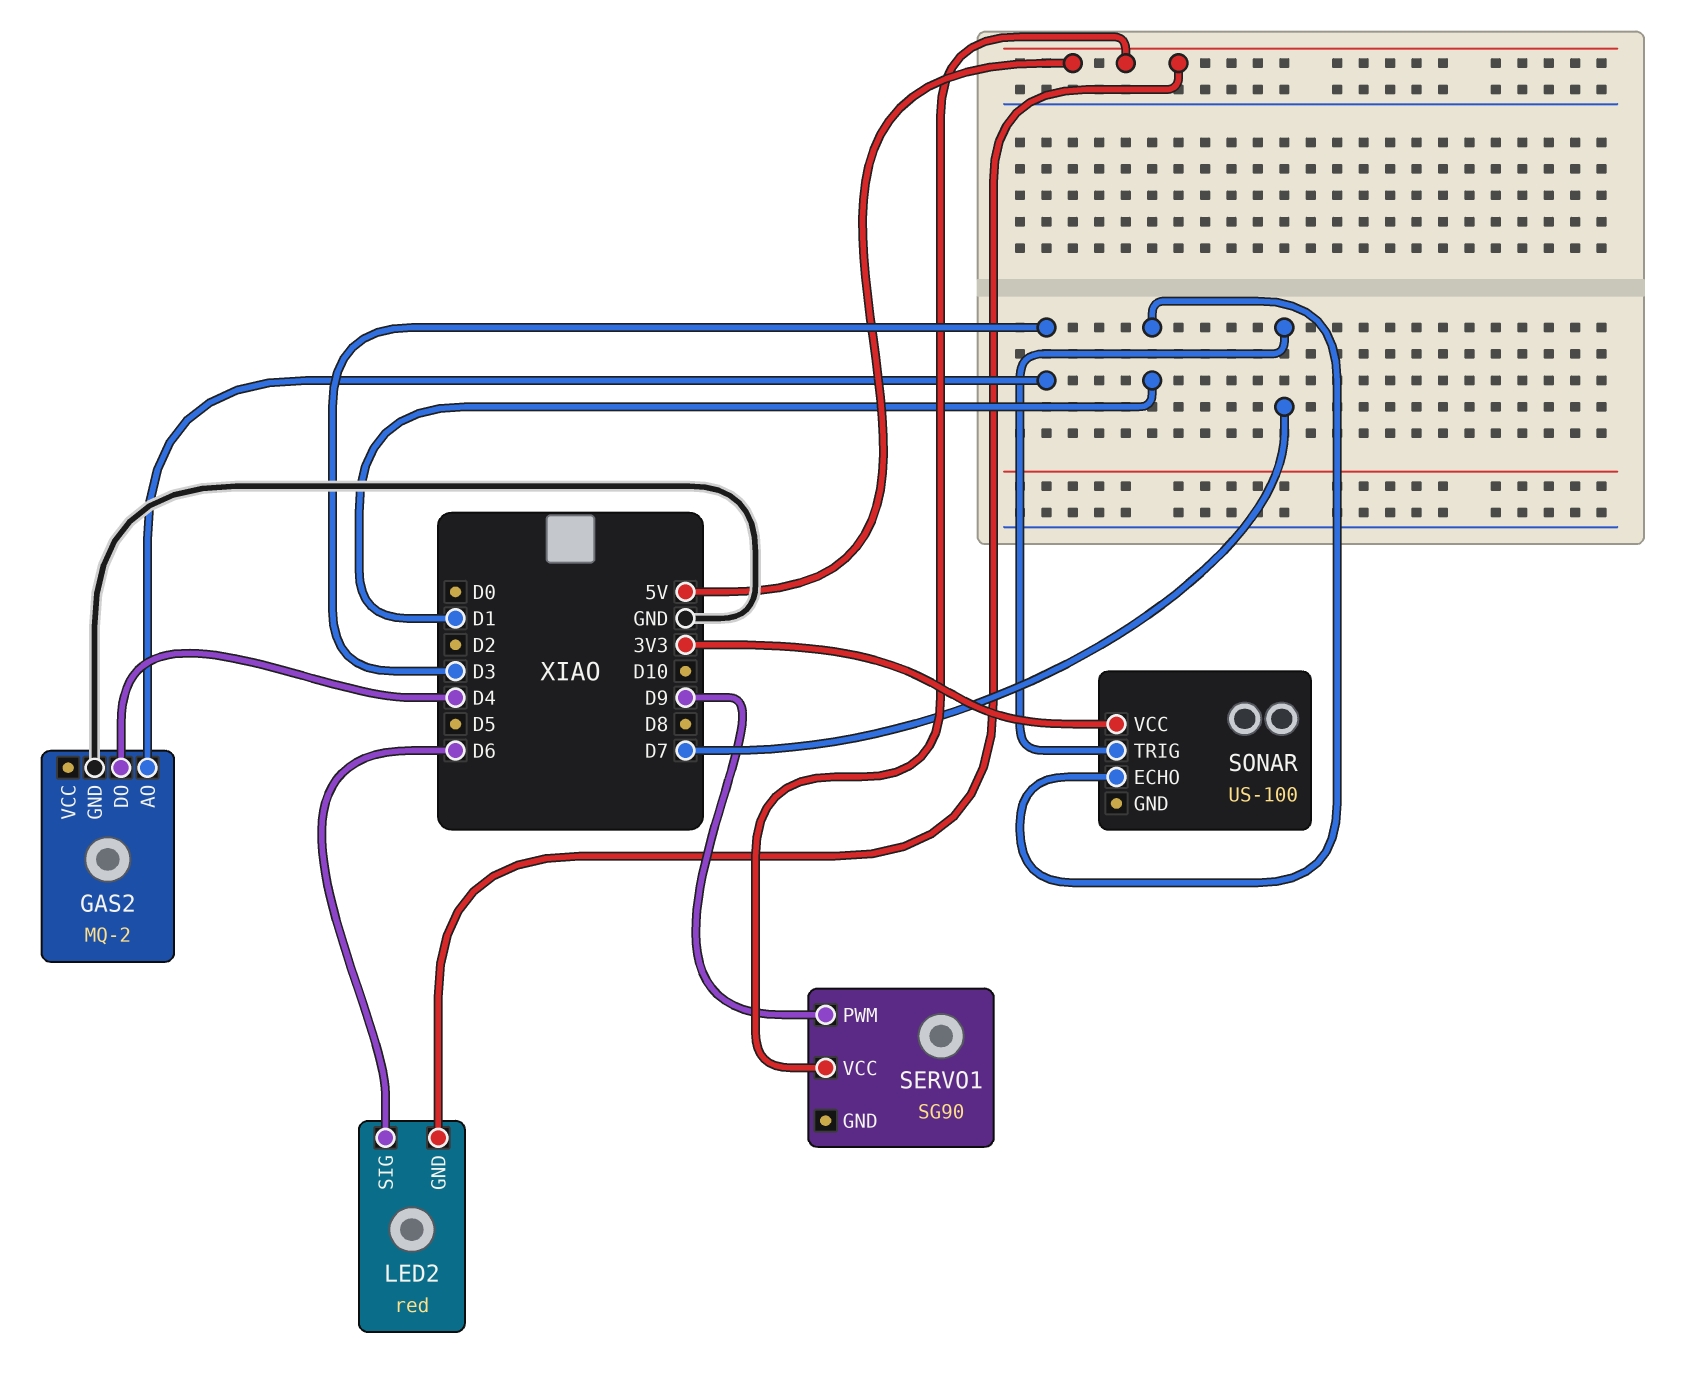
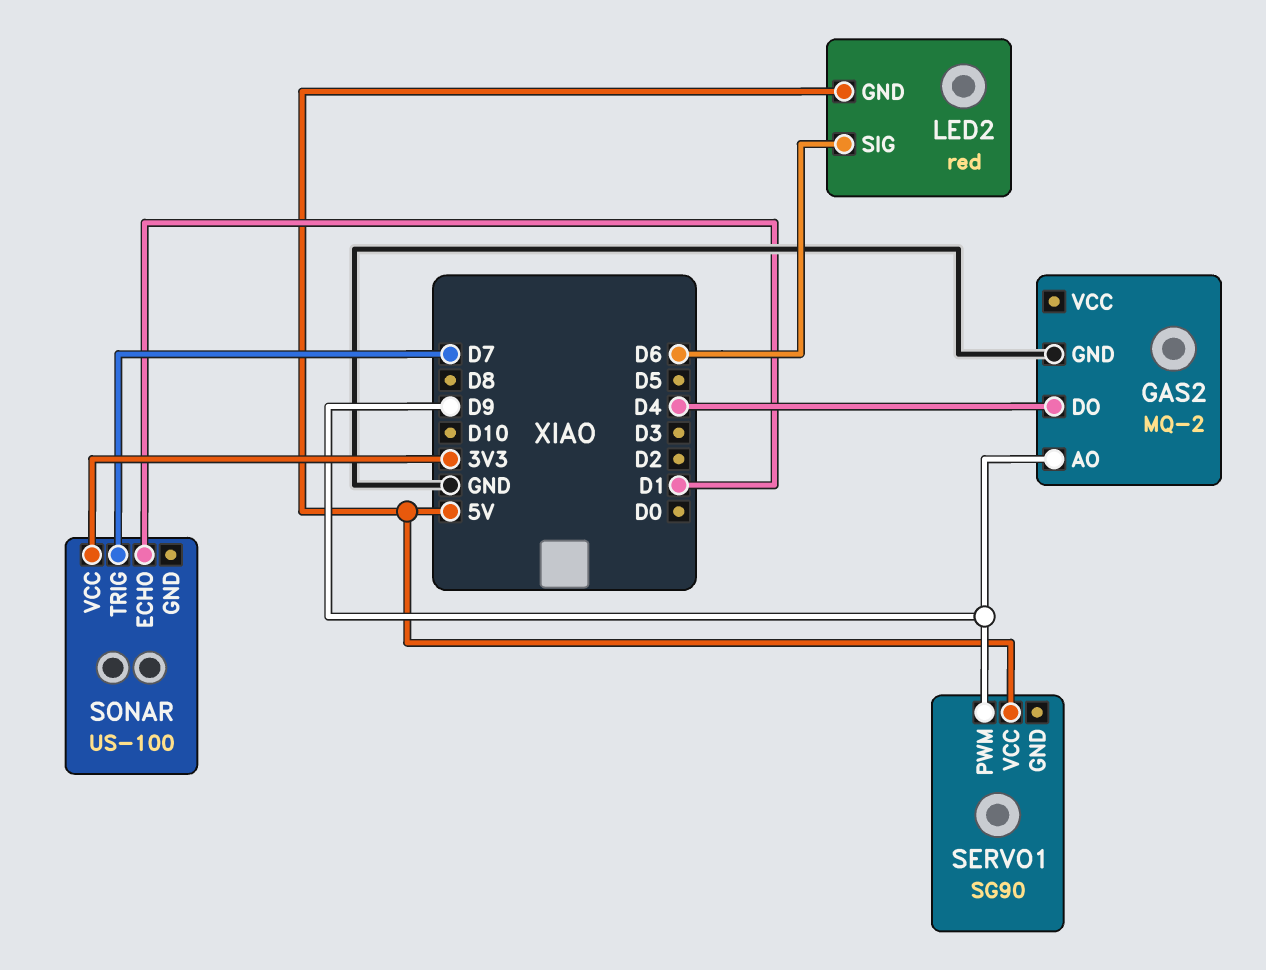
GAS2 pin AO: D3 -> D9

